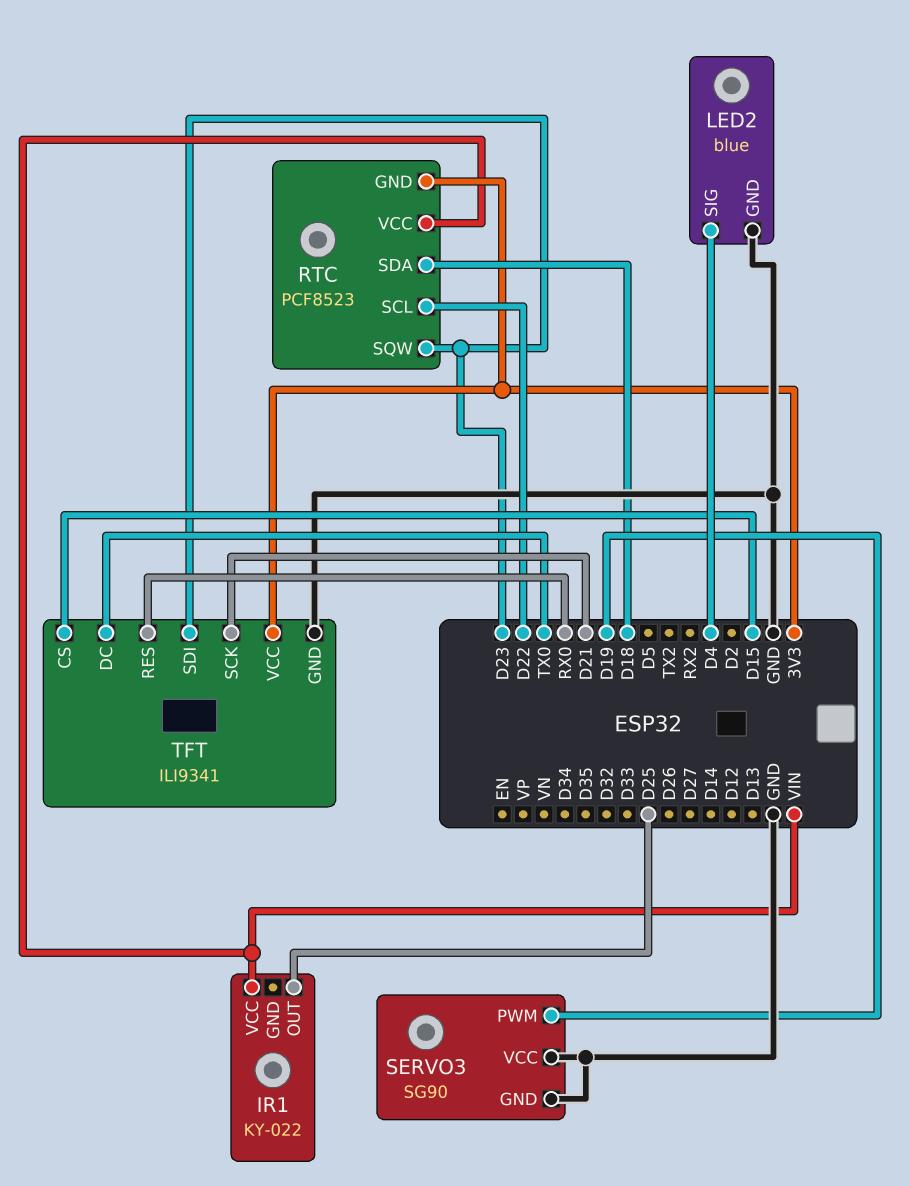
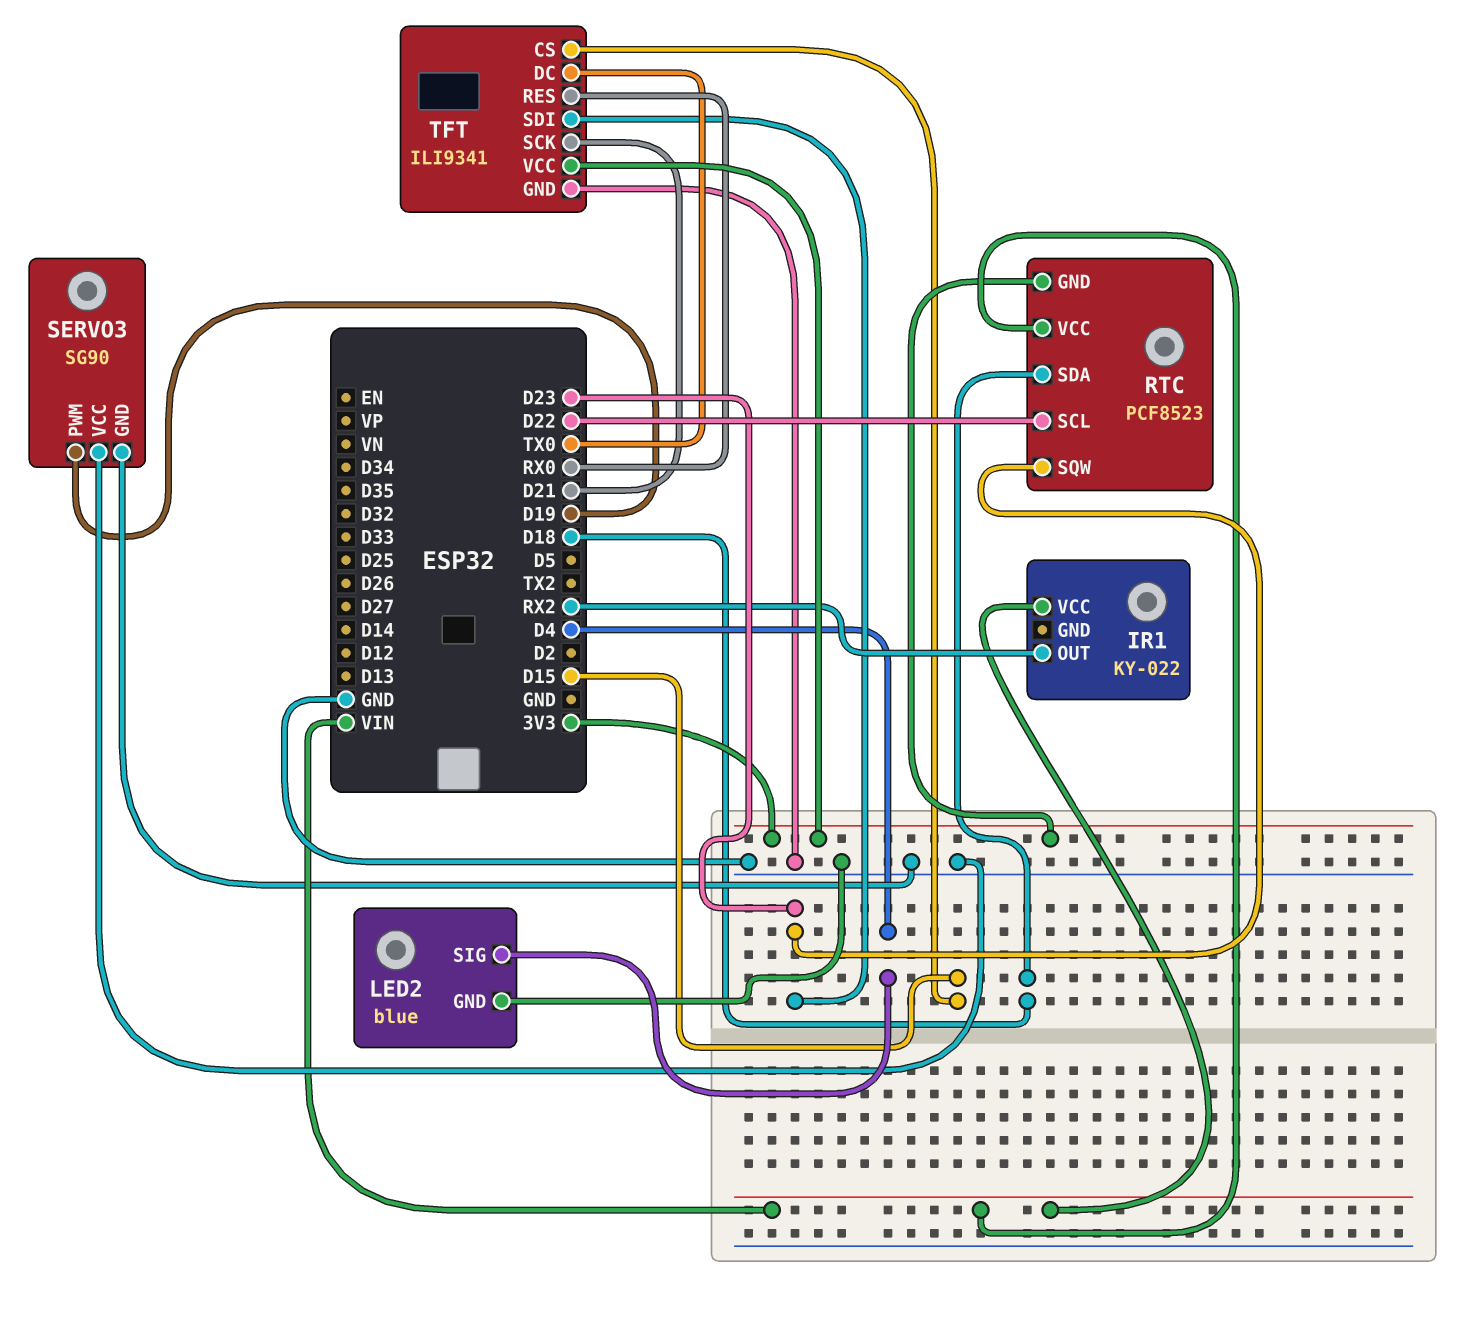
IR1 pin OUT: D25 -> RX2

